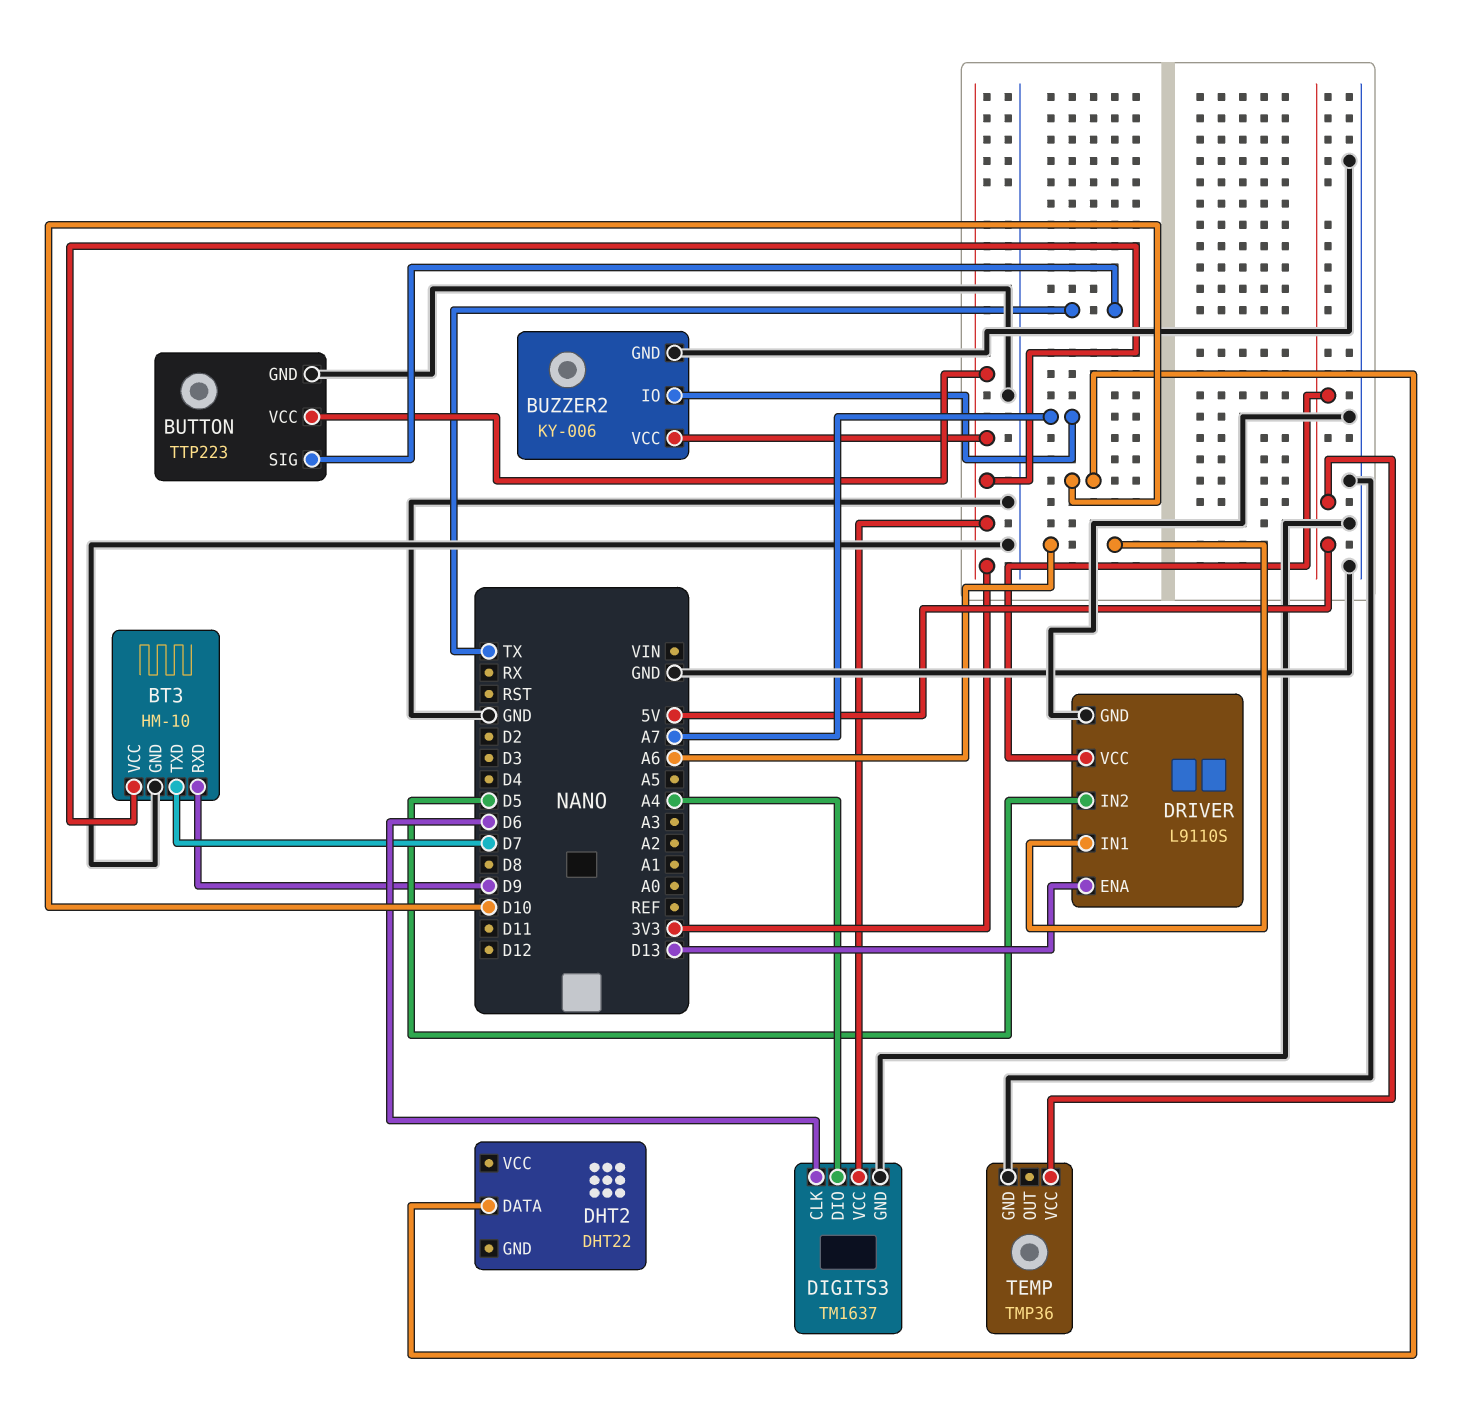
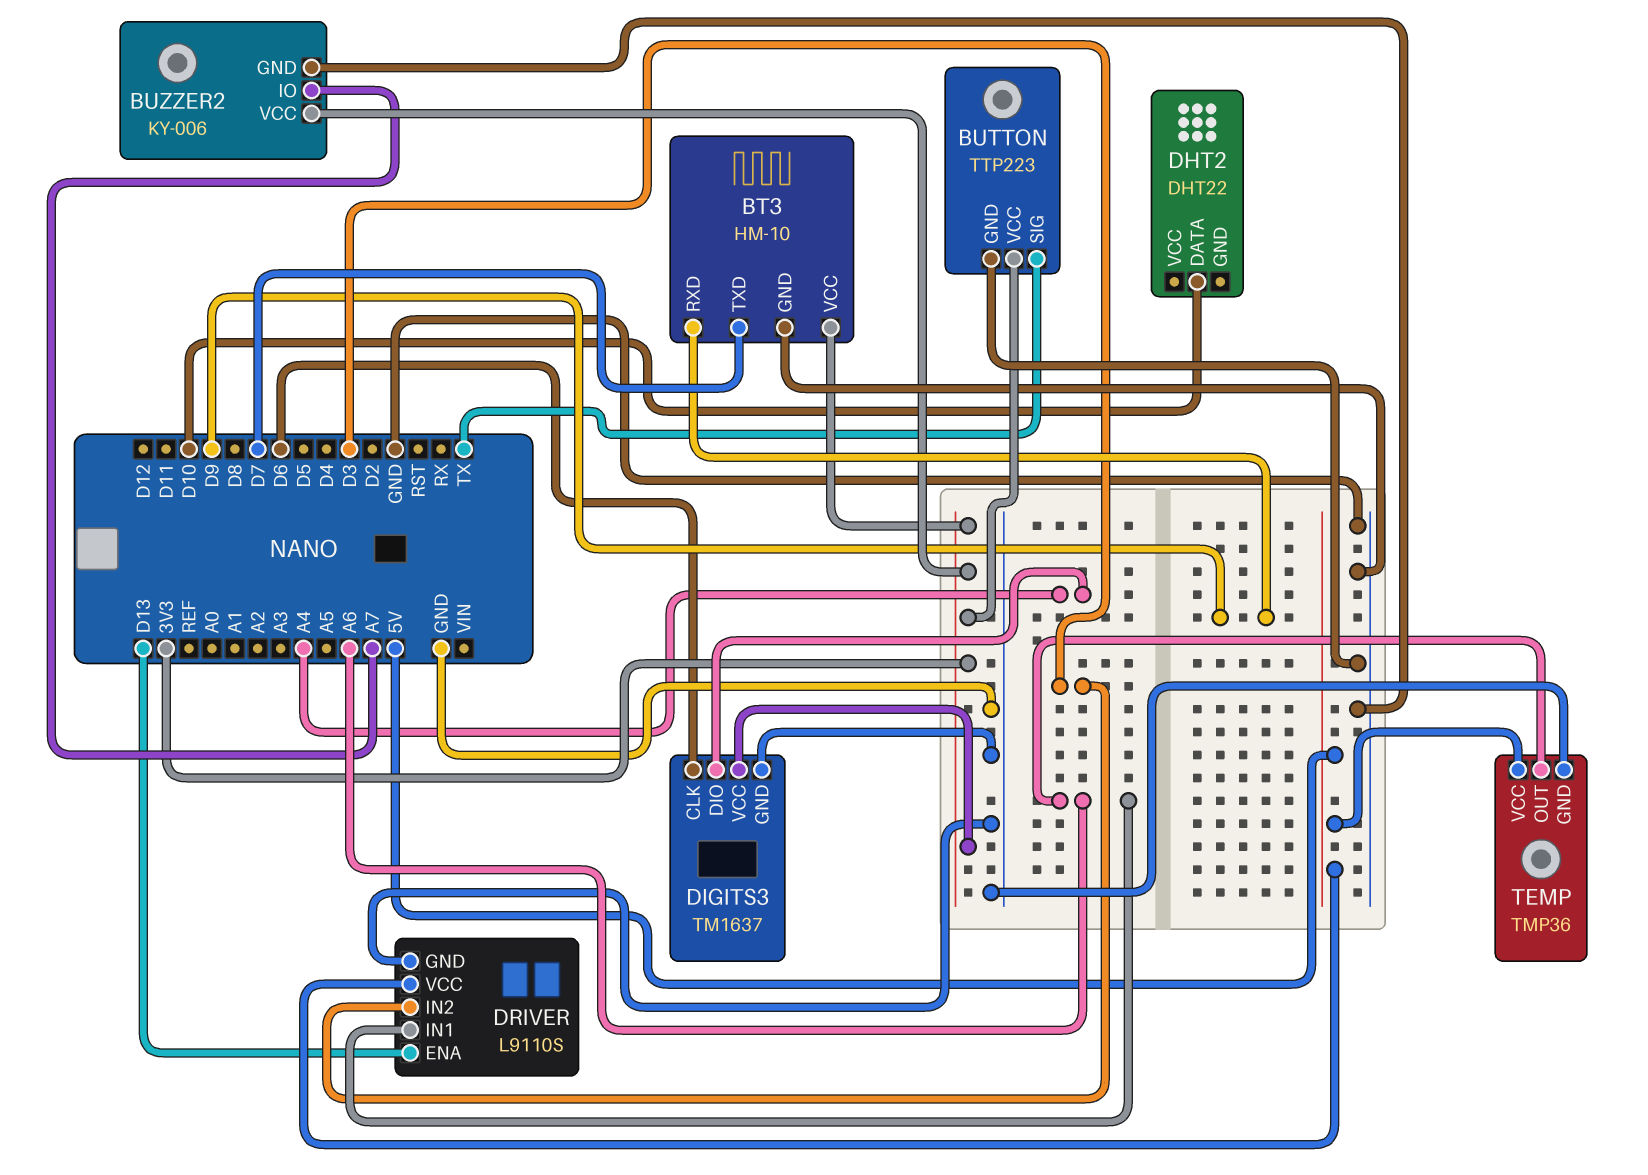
DRIVER pin IN2: D5 -> D3
TEMP pin OUT: none -> A6

